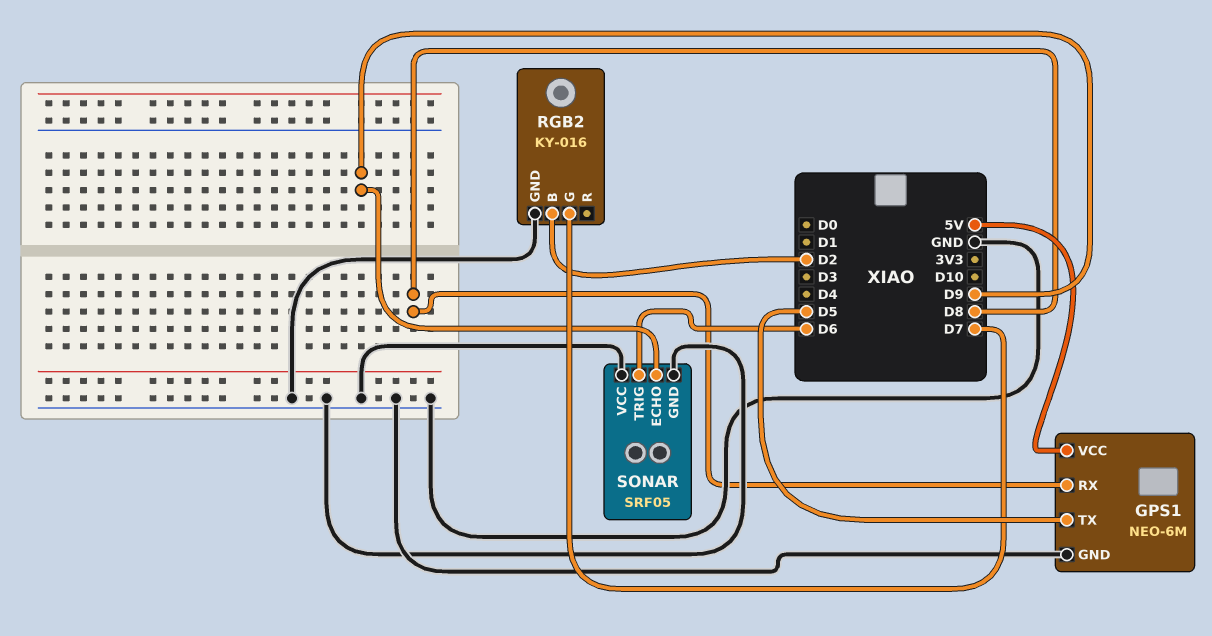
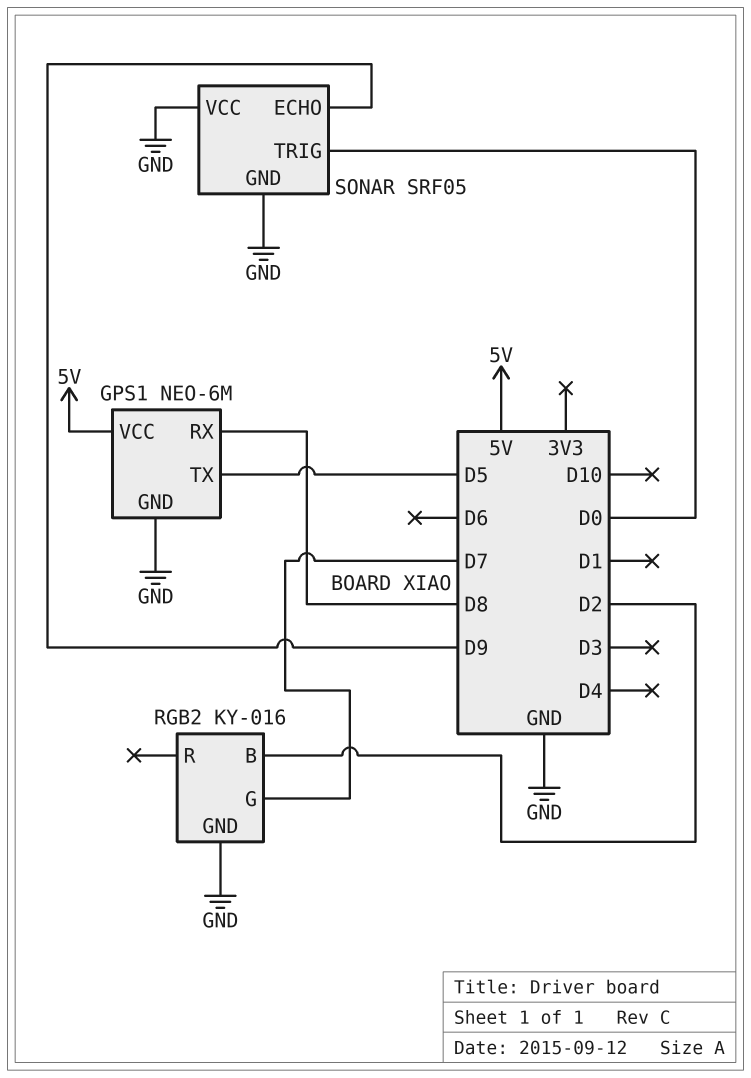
SONAR pin TRIG: D6 -> D0

